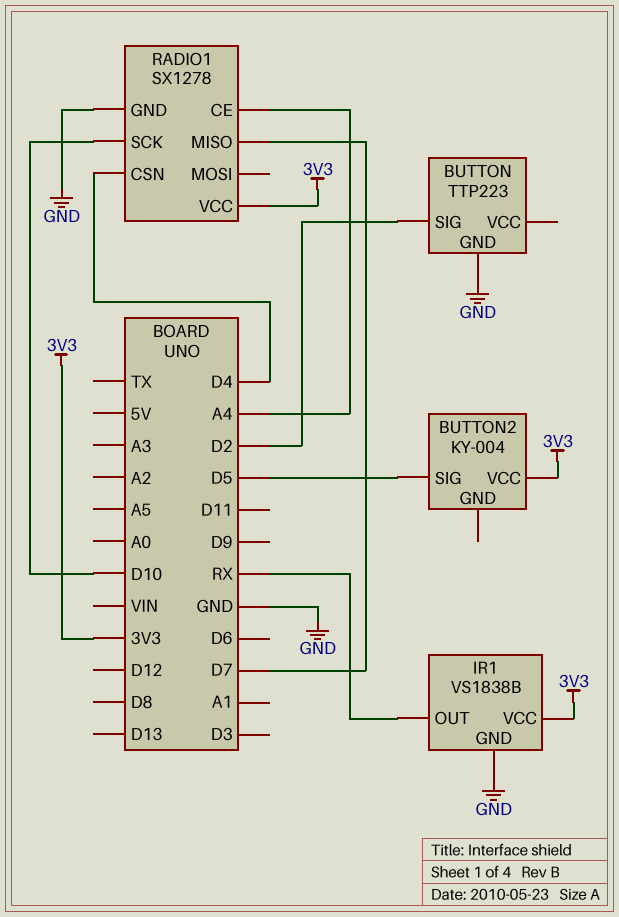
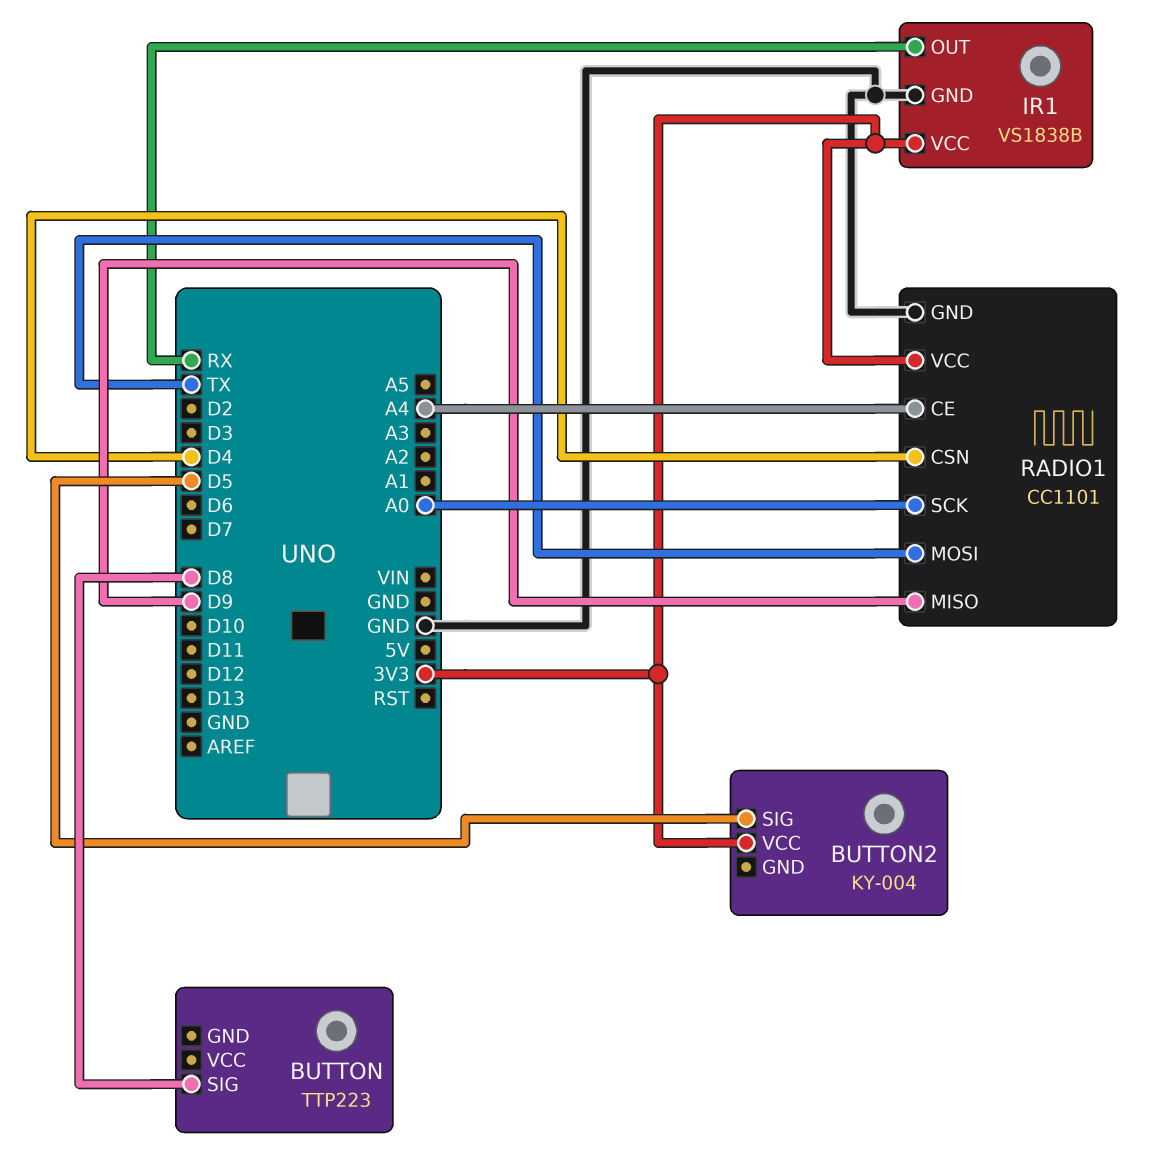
BUTTON pin GND: GND -> none
BUTTON pin SIG: D2 -> D8
RADIO1: SX1278 -> CC1101
RADIO1 pin MISO: D7 -> D9
RADIO1 pin MOSI: none -> TX
RADIO1 pin SCK: D10 -> A0

